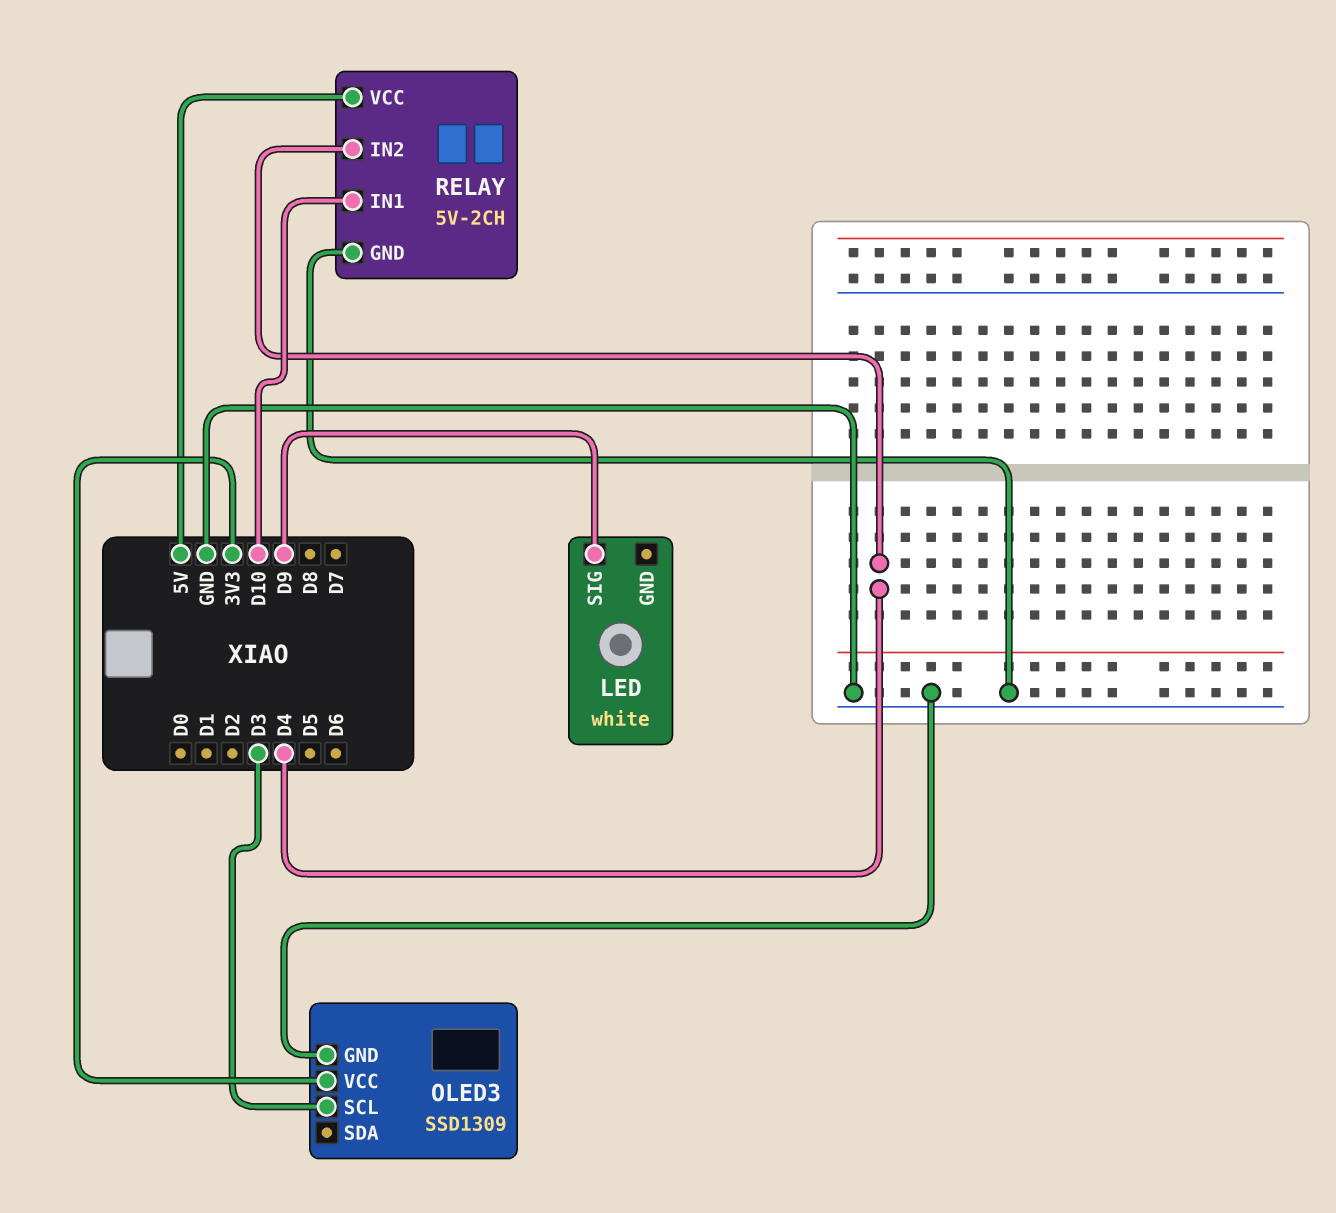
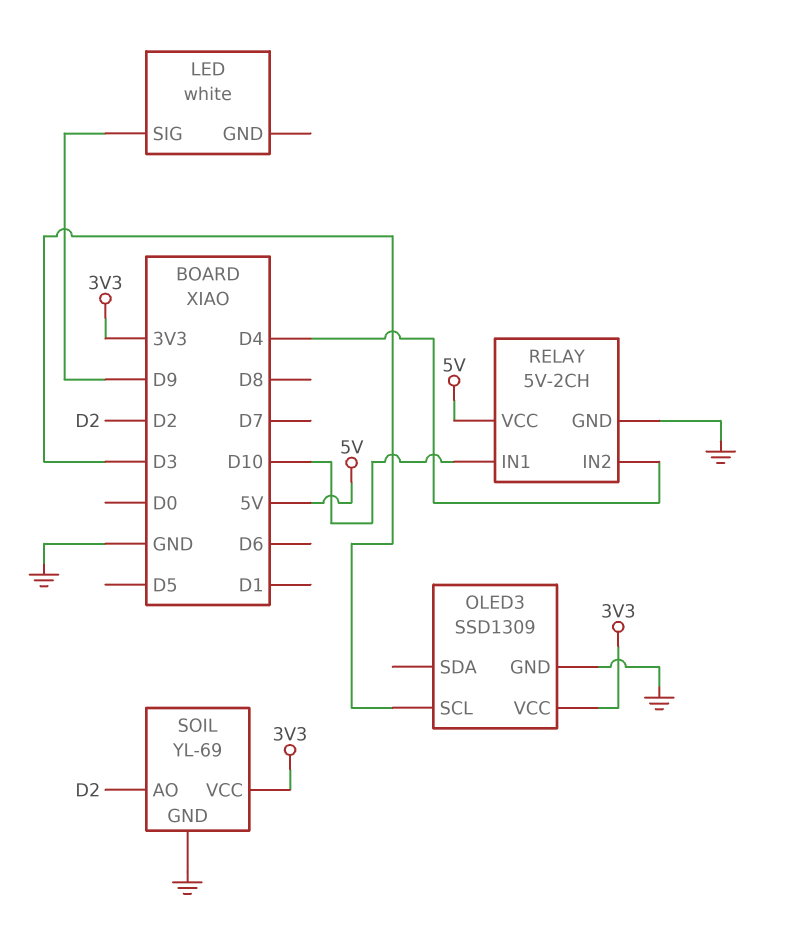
SOIL: none -> YL-69
SOIL pin AO: none -> D2
SOIL pin GND: none -> GND
SOIL pin VCC: none -> 3V3

